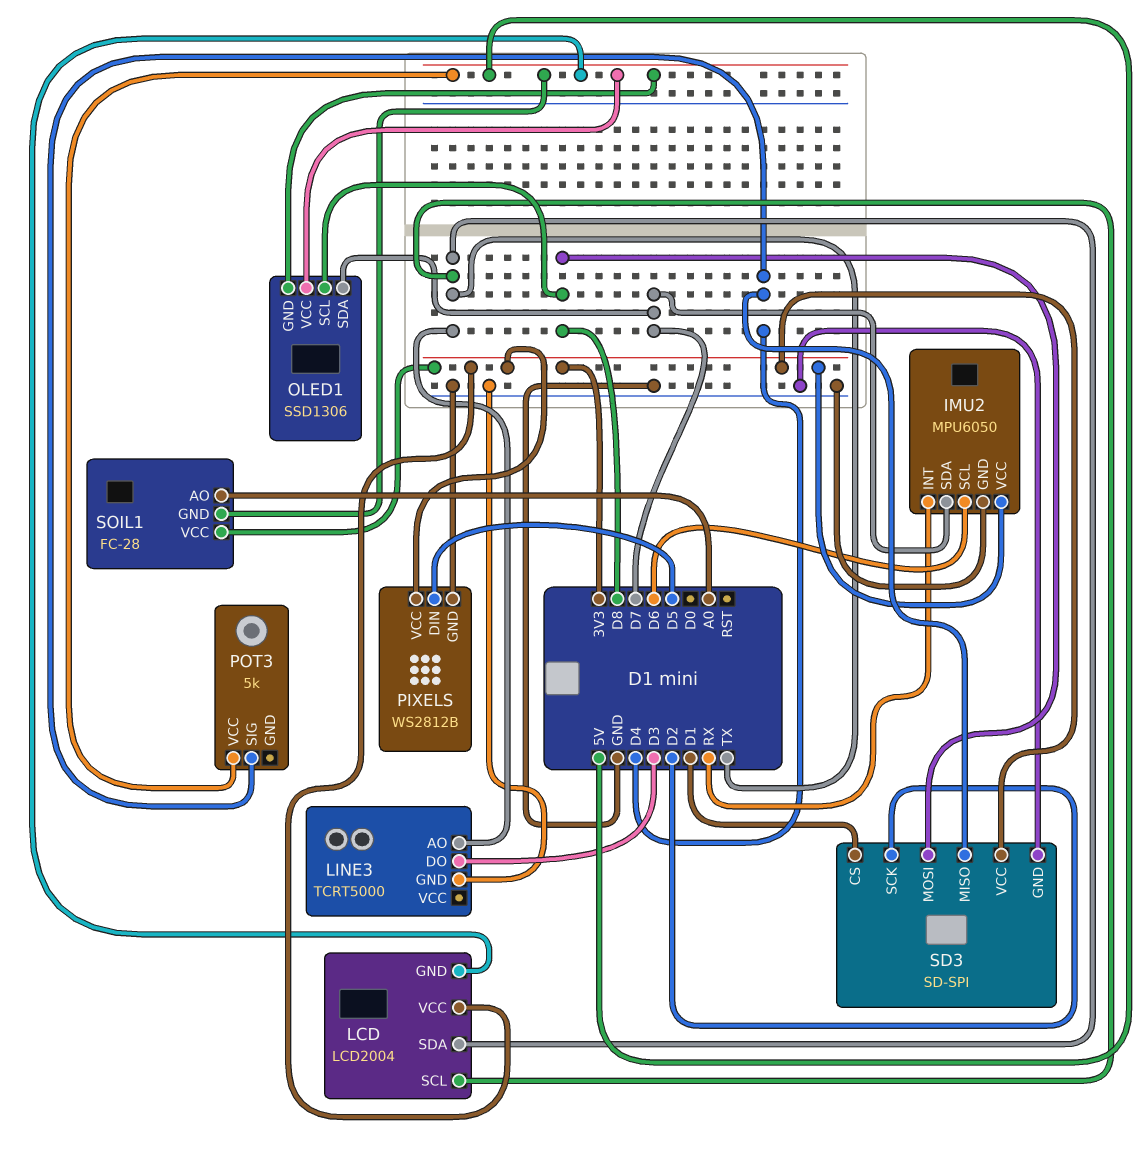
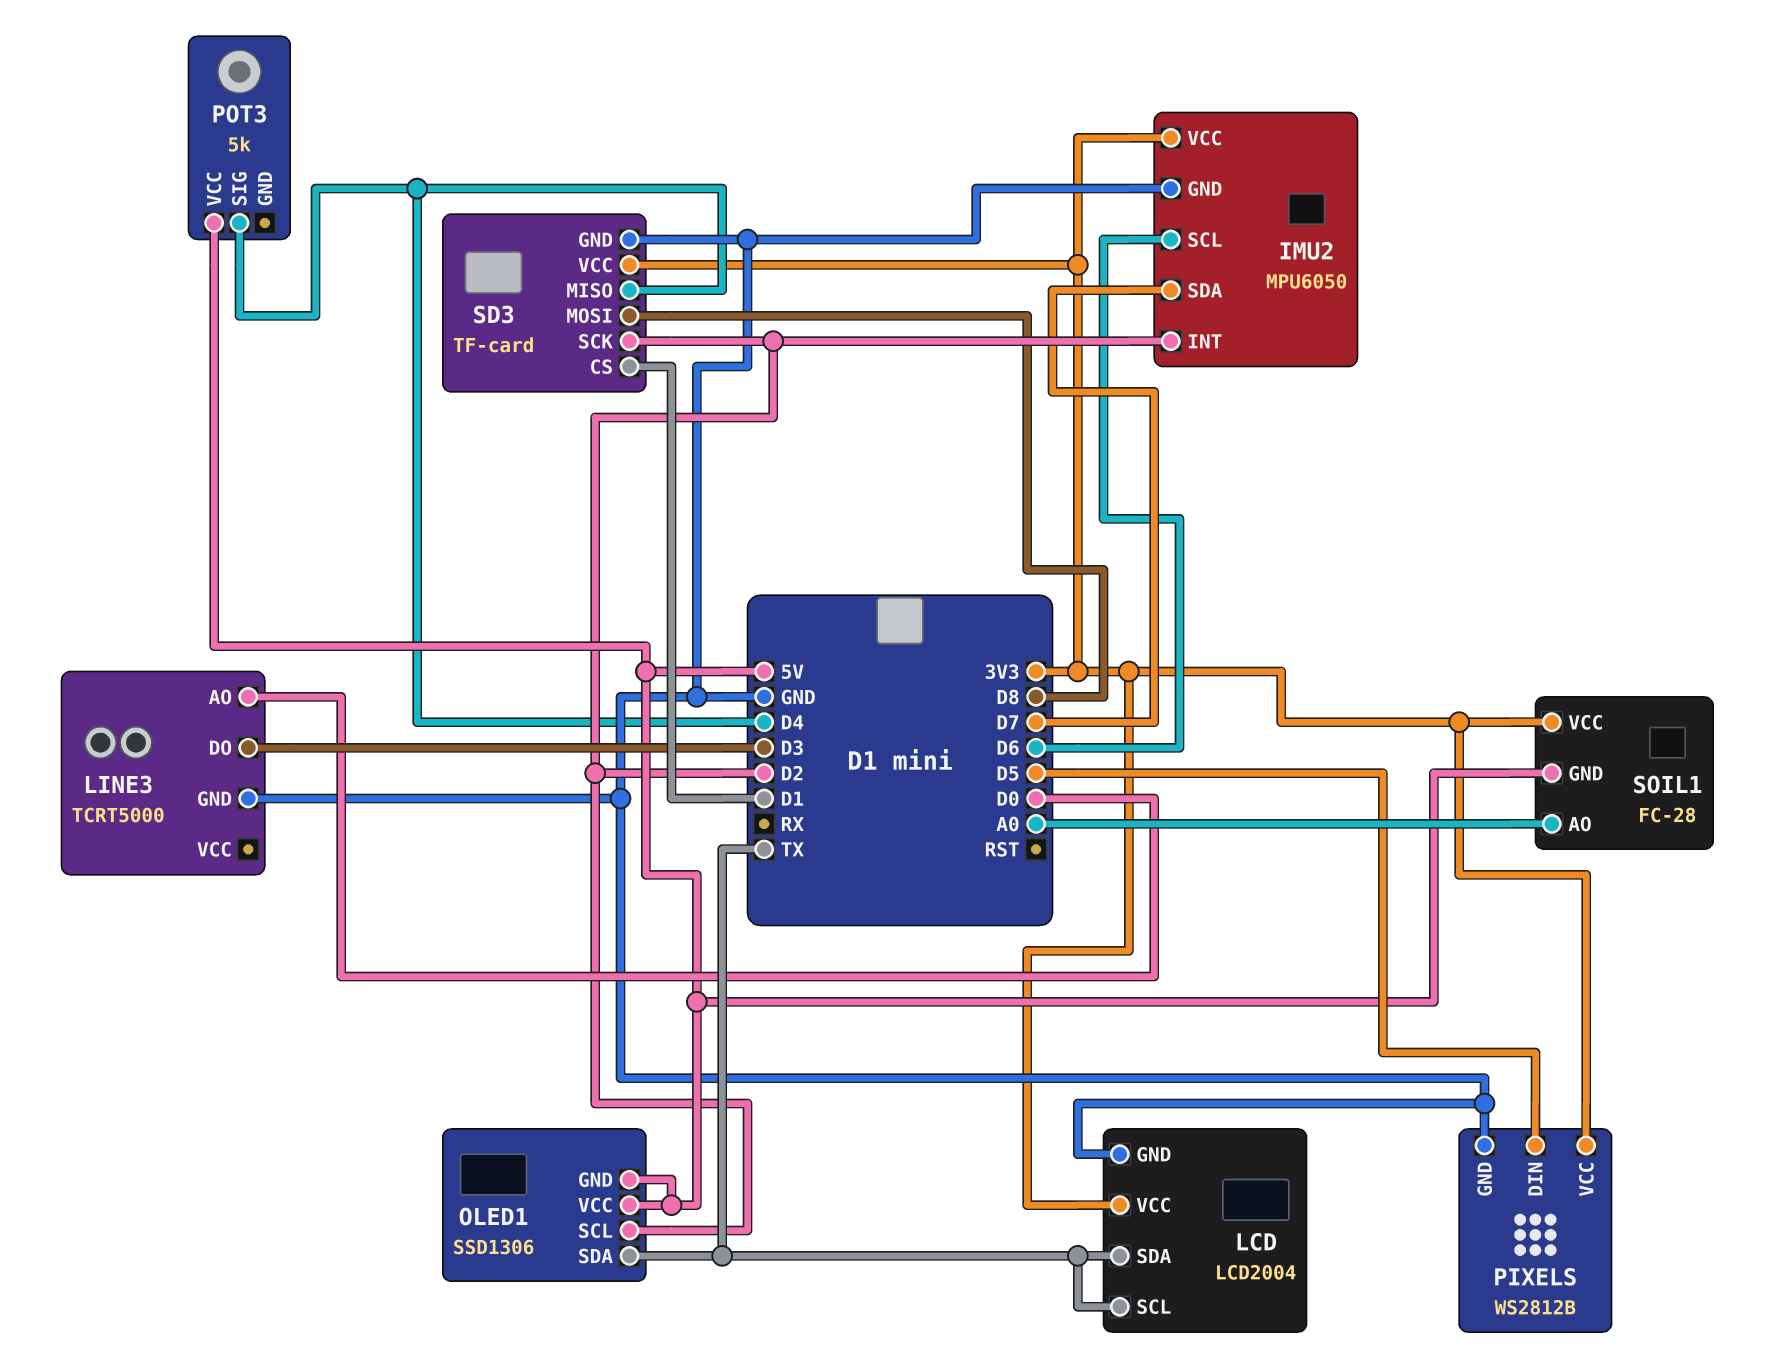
IMU2 pin INT: RX -> D2
LCD pin GND: 5V -> GND
LINE3 pin AO: TX -> D0
OLED1 pin SCL: D8 -> D2
OLED1 pin SDA: D7 -> TX
SD3: SD-SPI -> TF-card

